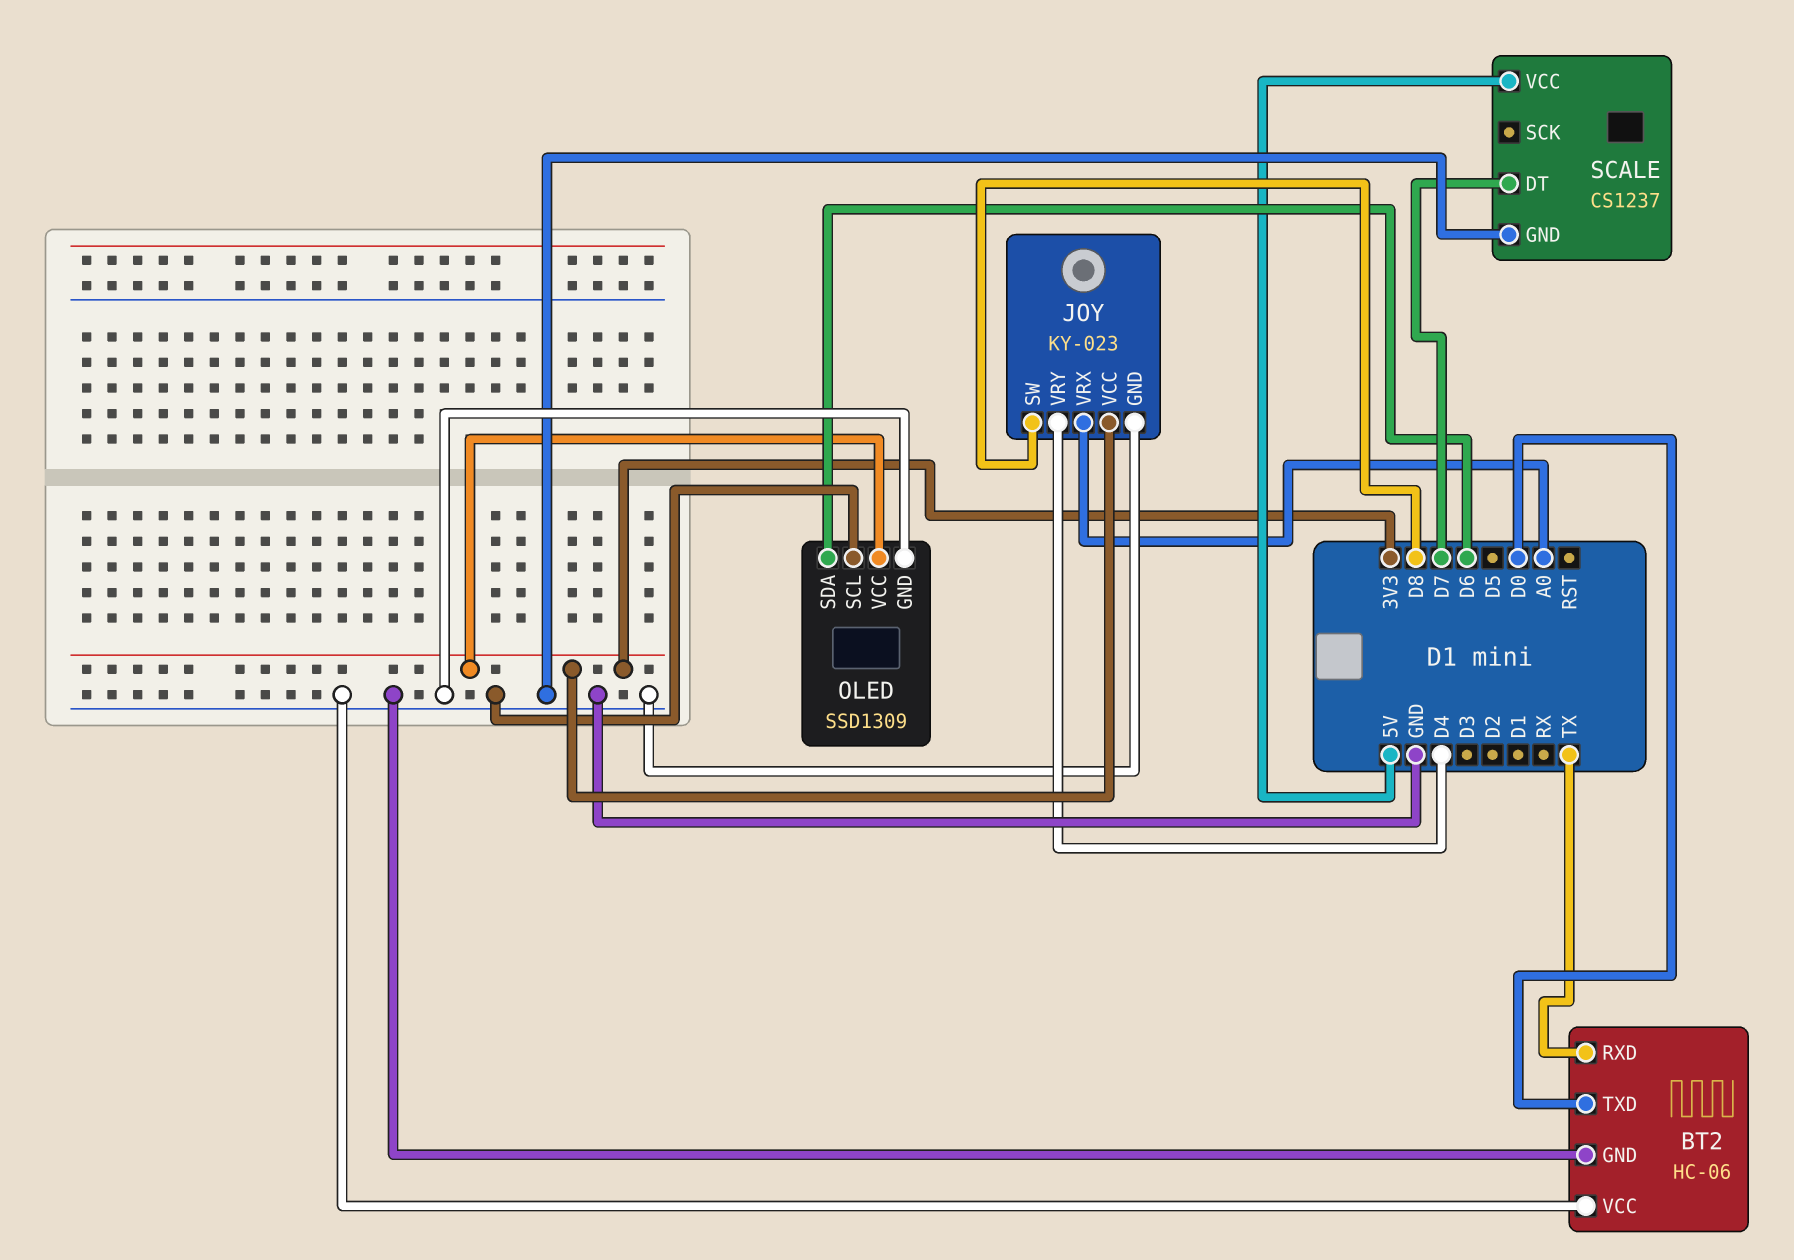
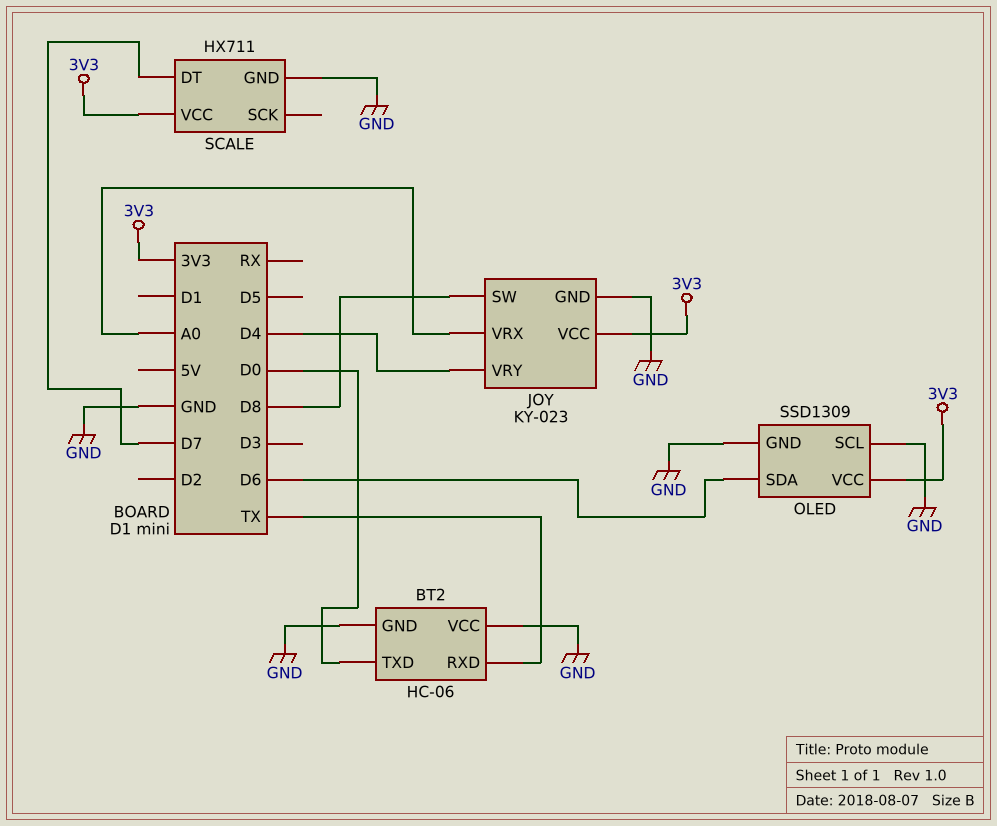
SCALE: CS1237 -> HX711
SCALE pin VCC: 5V -> 3V3

